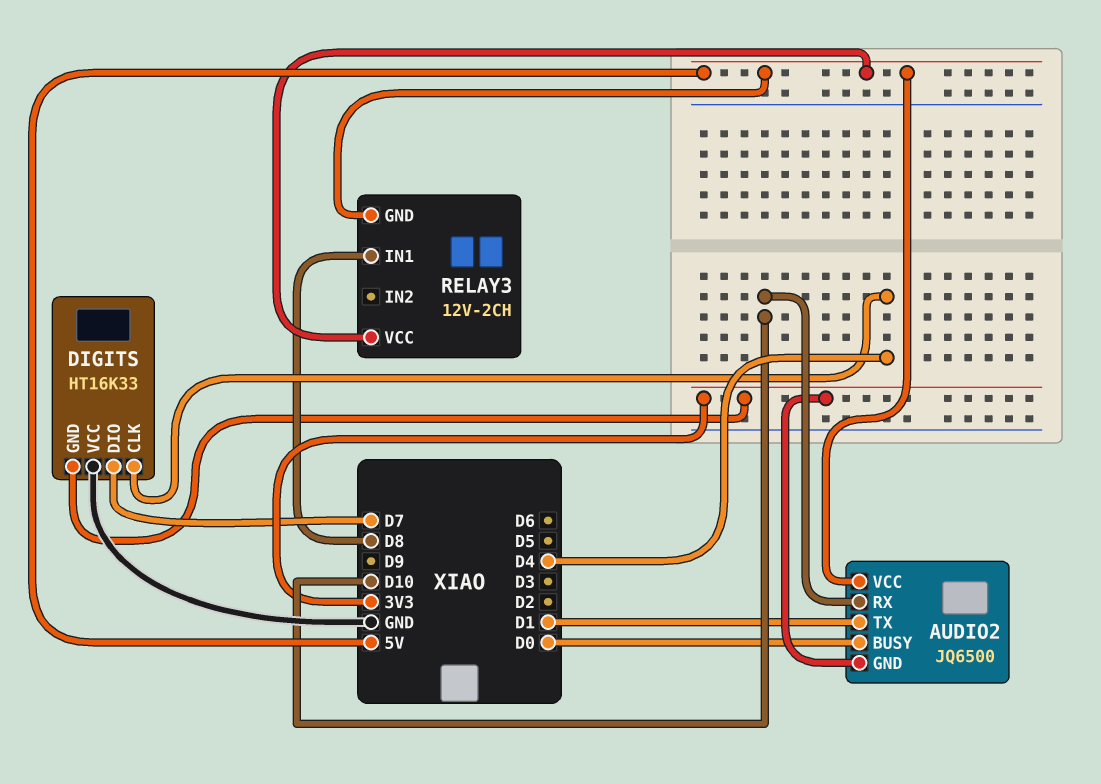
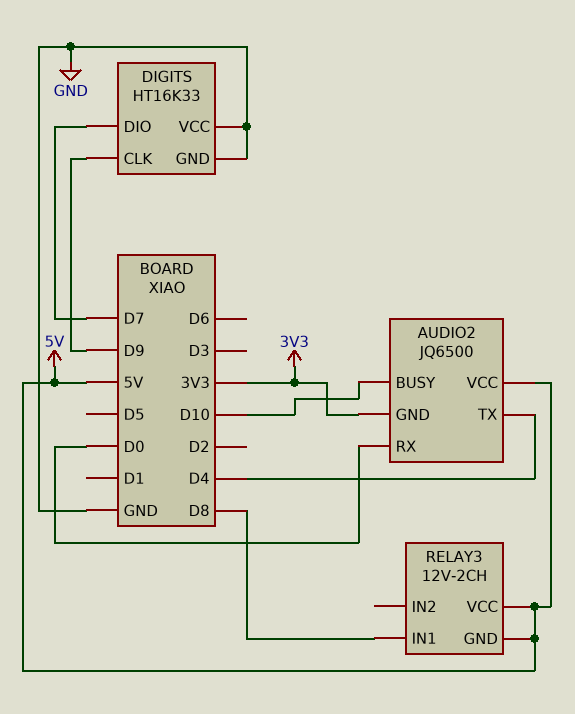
AUDIO2 pin BUSY: D0 -> D10
AUDIO2 pin RX: D10 -> D0
AUDIO2 pin TX: D1 -> D4
DIGITS pin CLK: D4 -> D9
DIGITS pin GND: 3V3 -> GND

